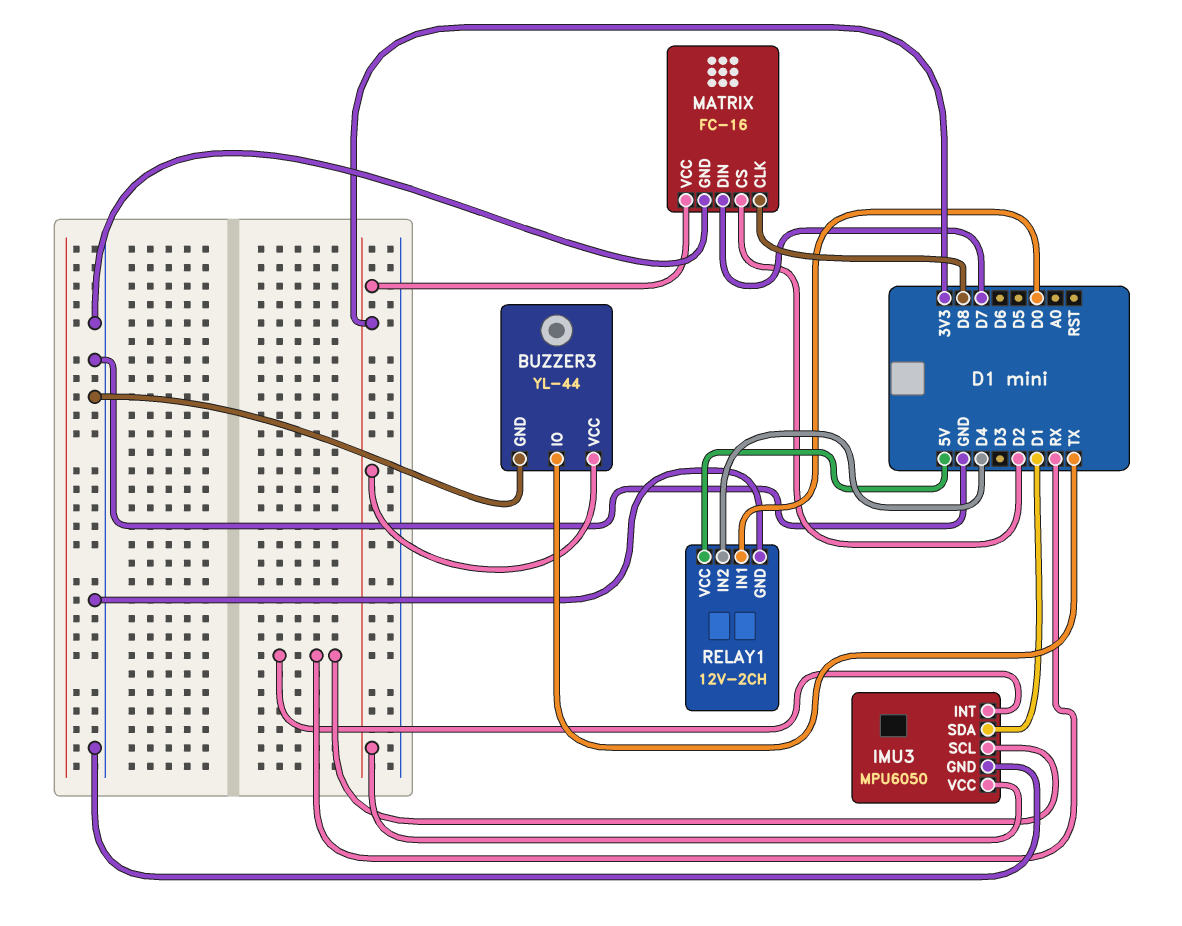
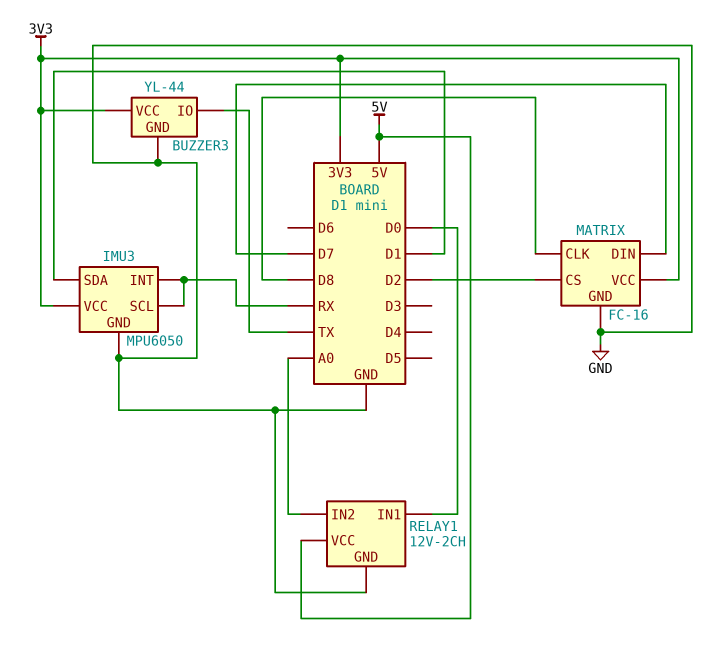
RELAY1 pin IN2: D4 -> A0

